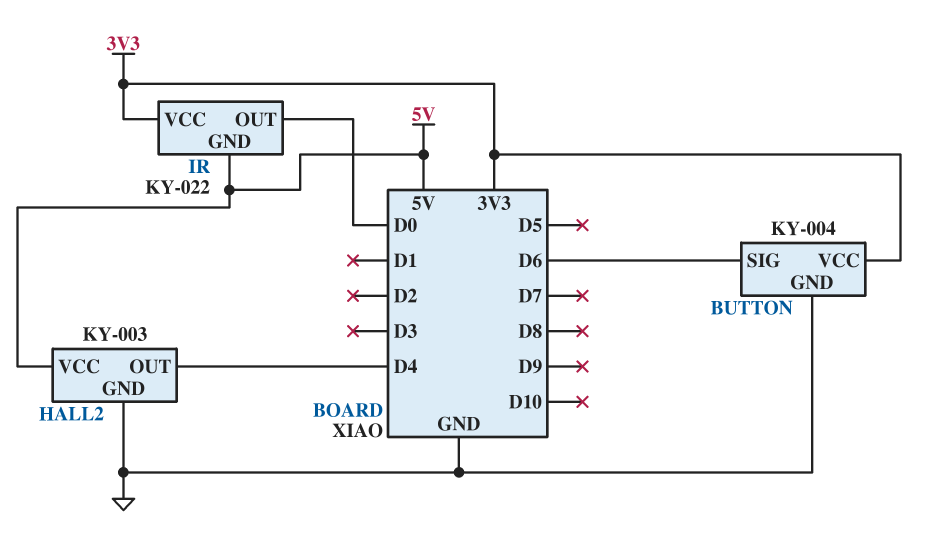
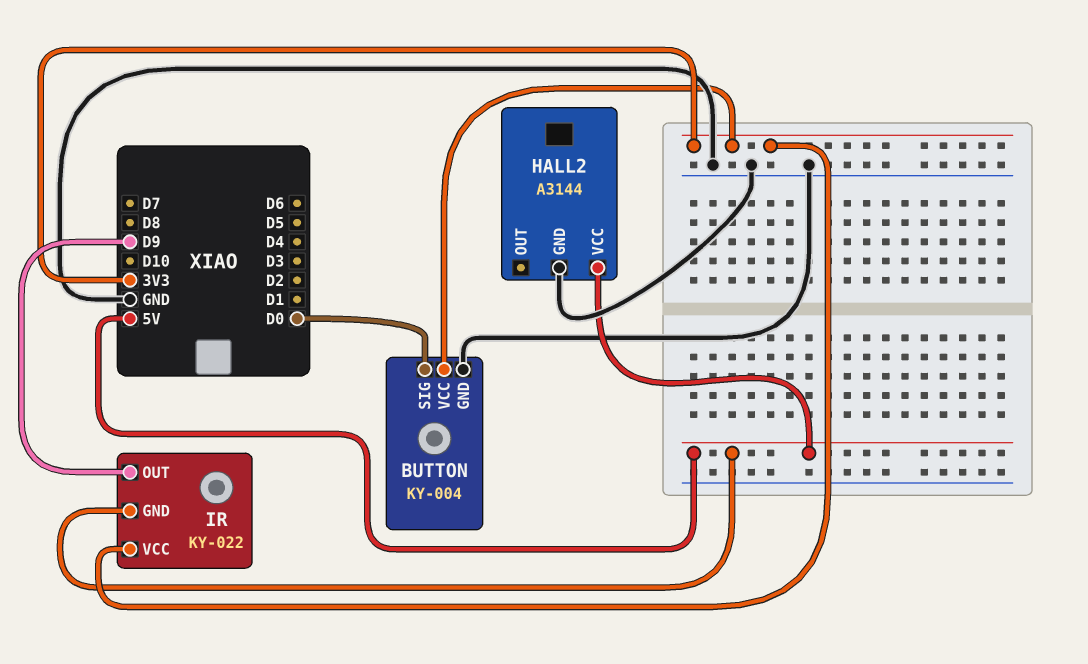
BUTTON pin SIG: D6 -> D0
HALL2: KY-003 -> A3144
HALL2 pin OUT: D4 -> none
IR pin OUT: D0 -> D9

